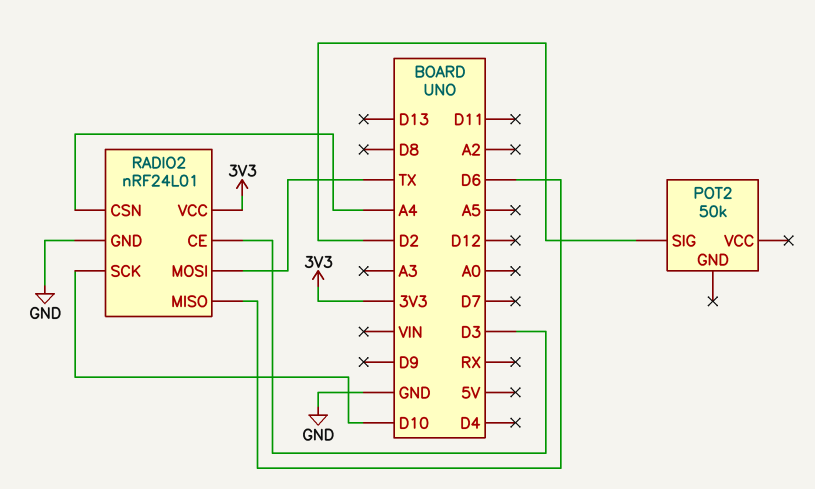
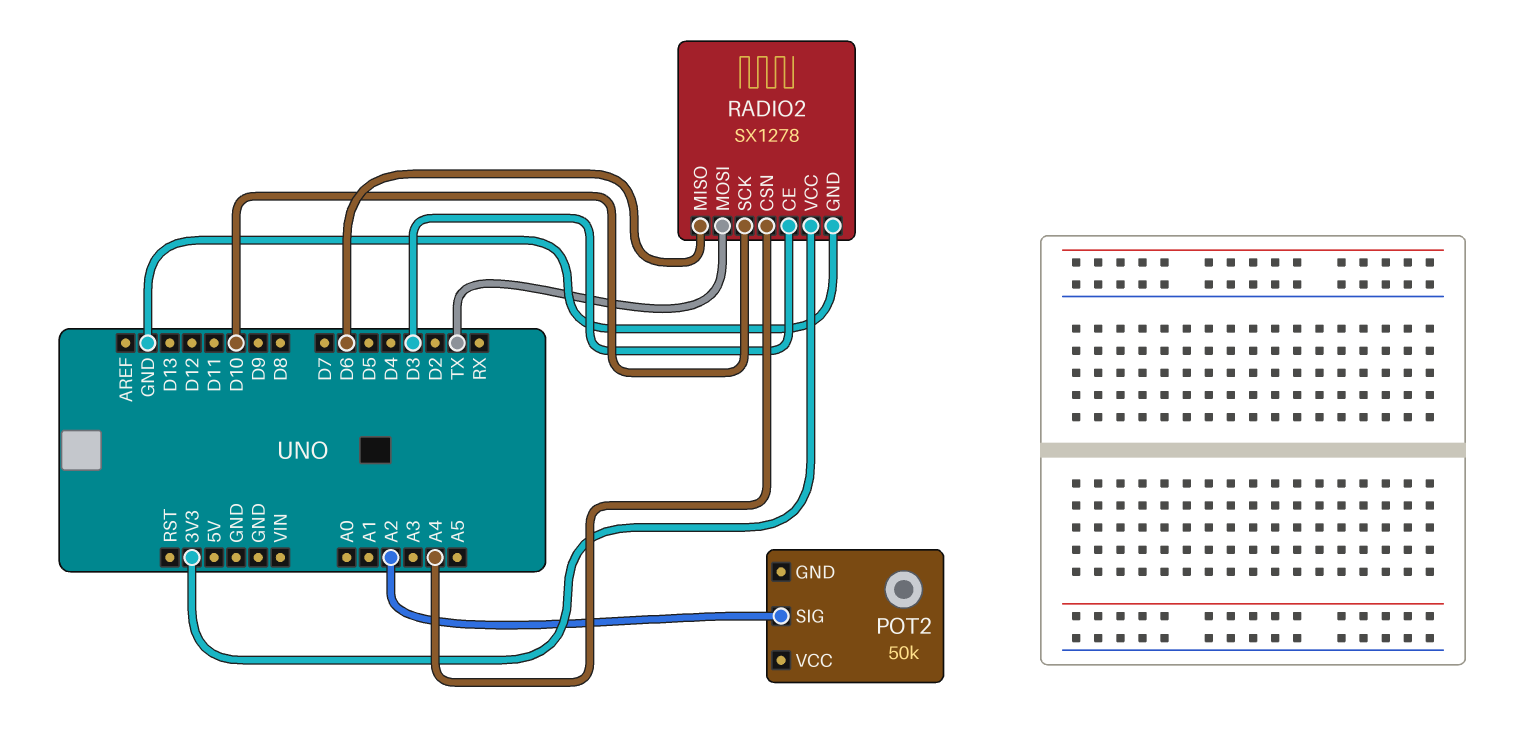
POT2 pin SIG: D2 -> A2
RADIO2: nRF24L01 -> SX1278

